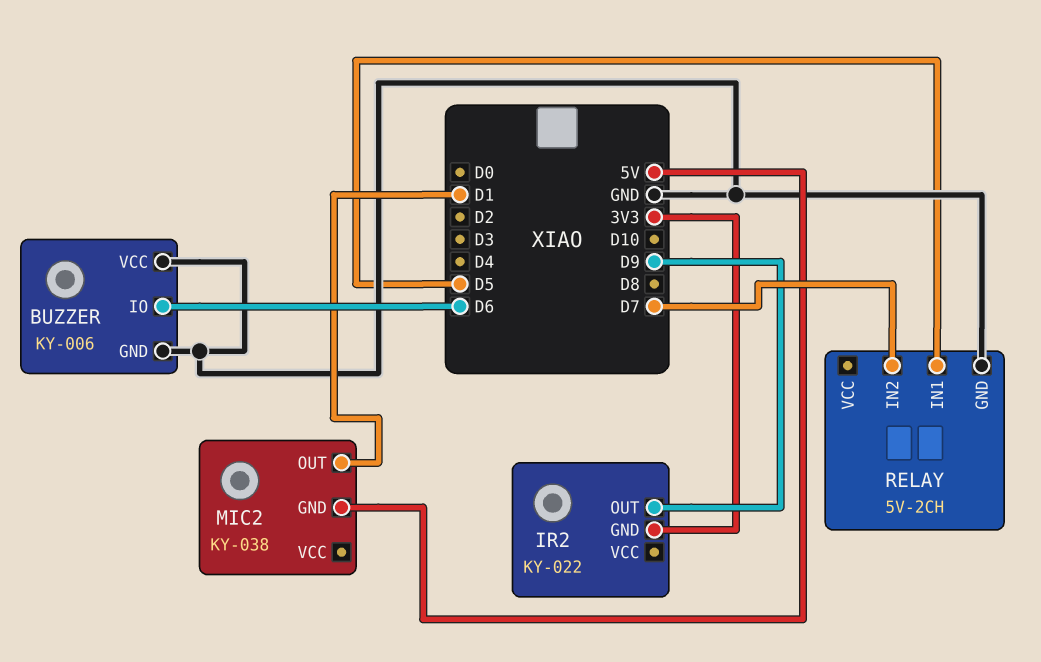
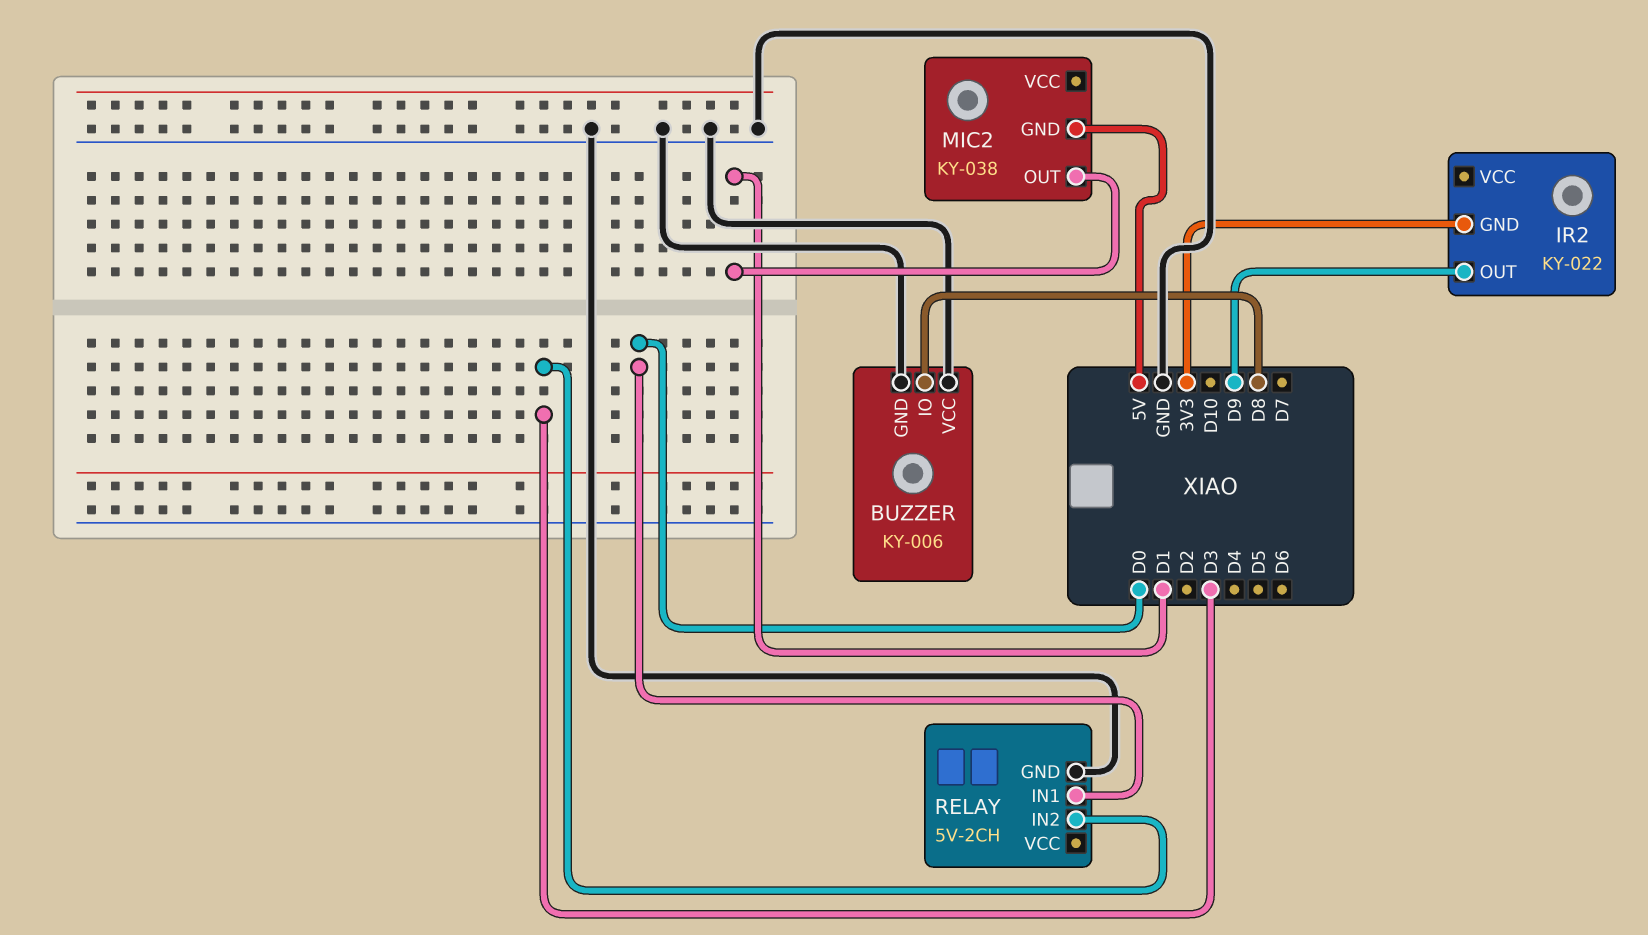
BUZZER pin IO: D6 -> D8
RELAY pin IN1: D5 -> D0
RELAY pin IN2: D7 -> D3

